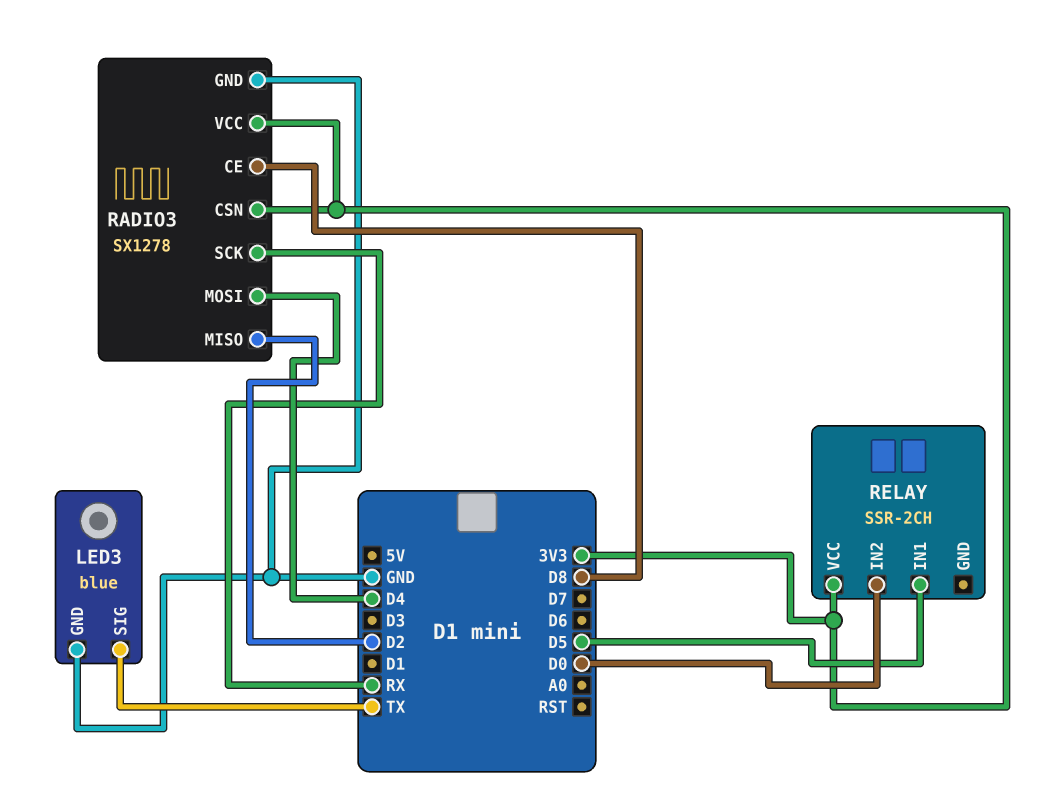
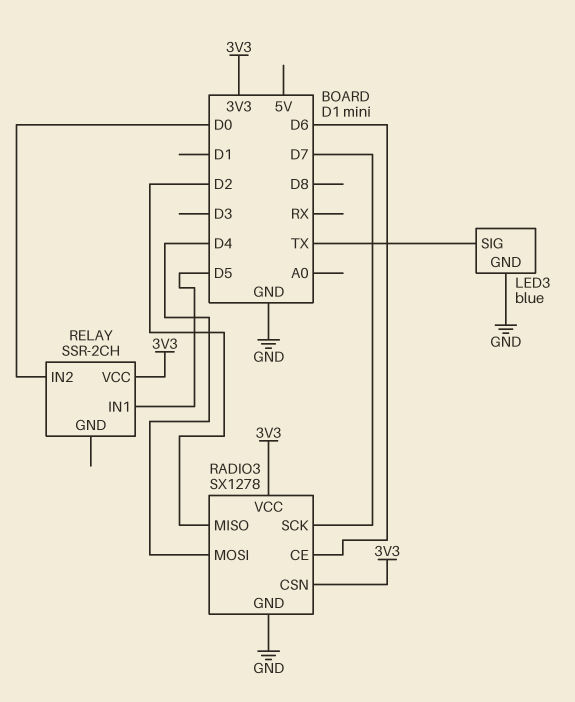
RADIO3 pin CE: D8 -> D6
RADIO3 pin SCK: RX -> D7

